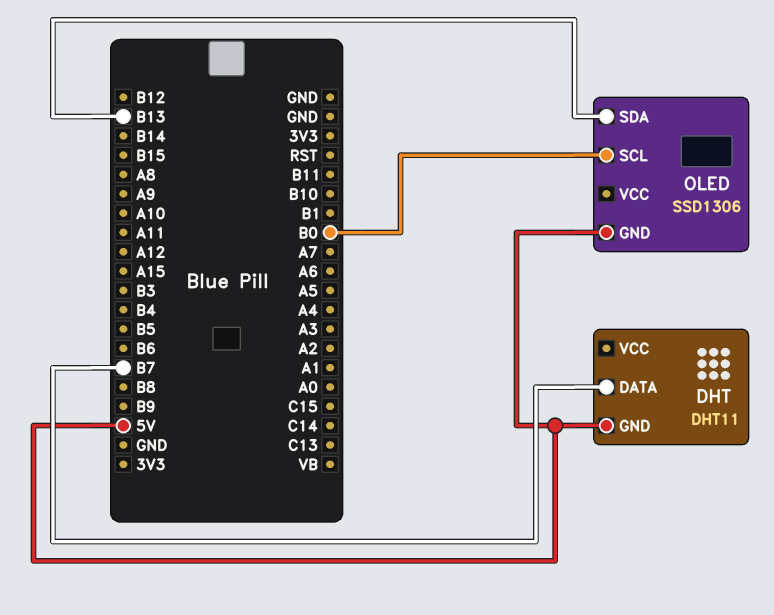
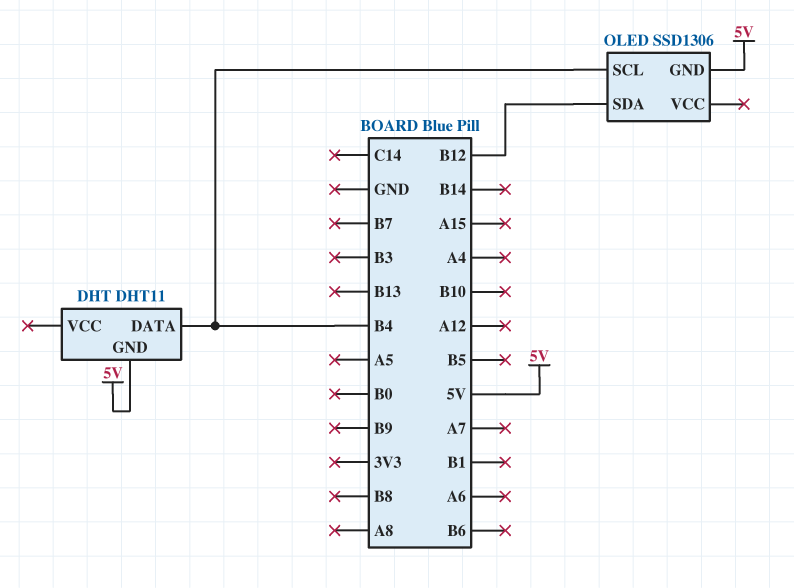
DHT pin DATA: B7 -> B4
OLED pin SCL: B0 -> B4
OLED pin SDA: B13 -> B12

